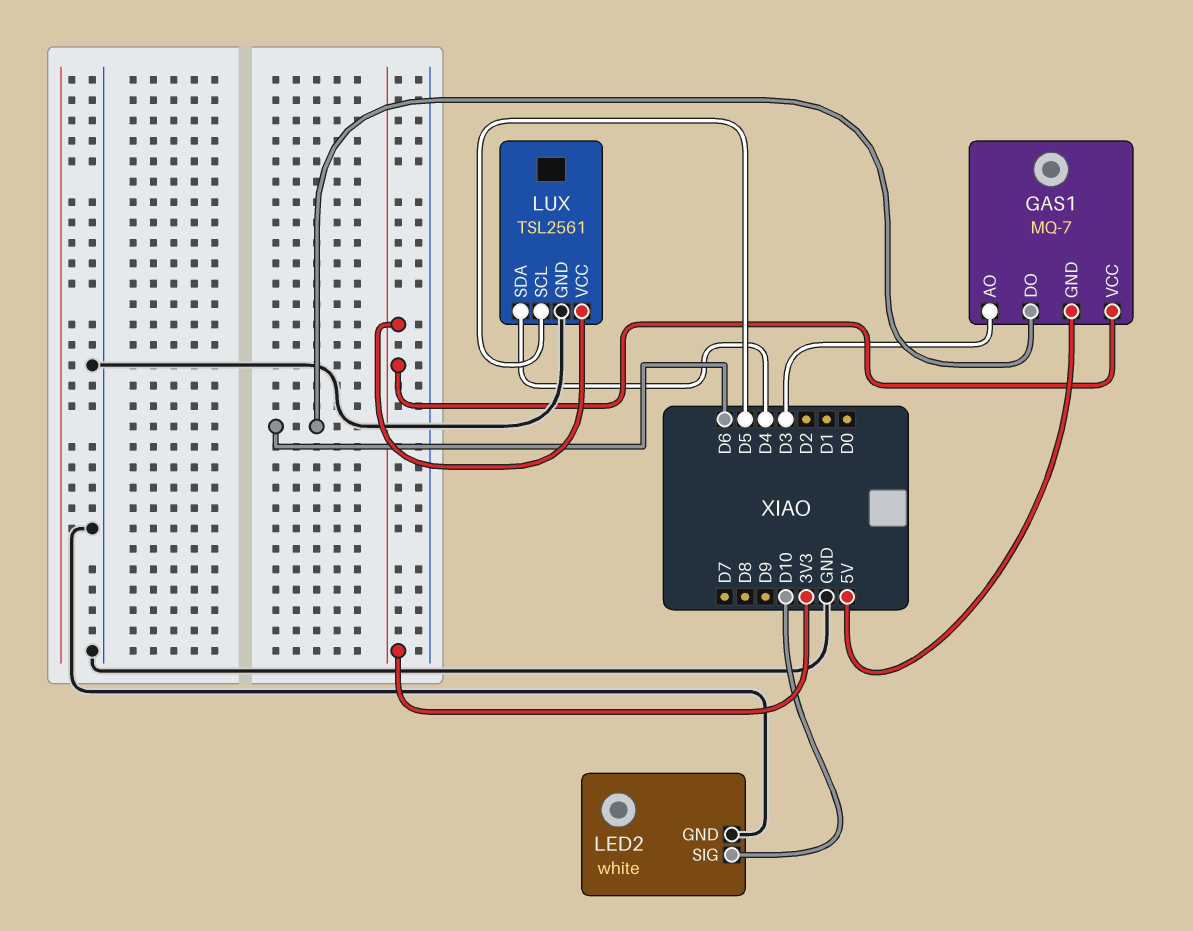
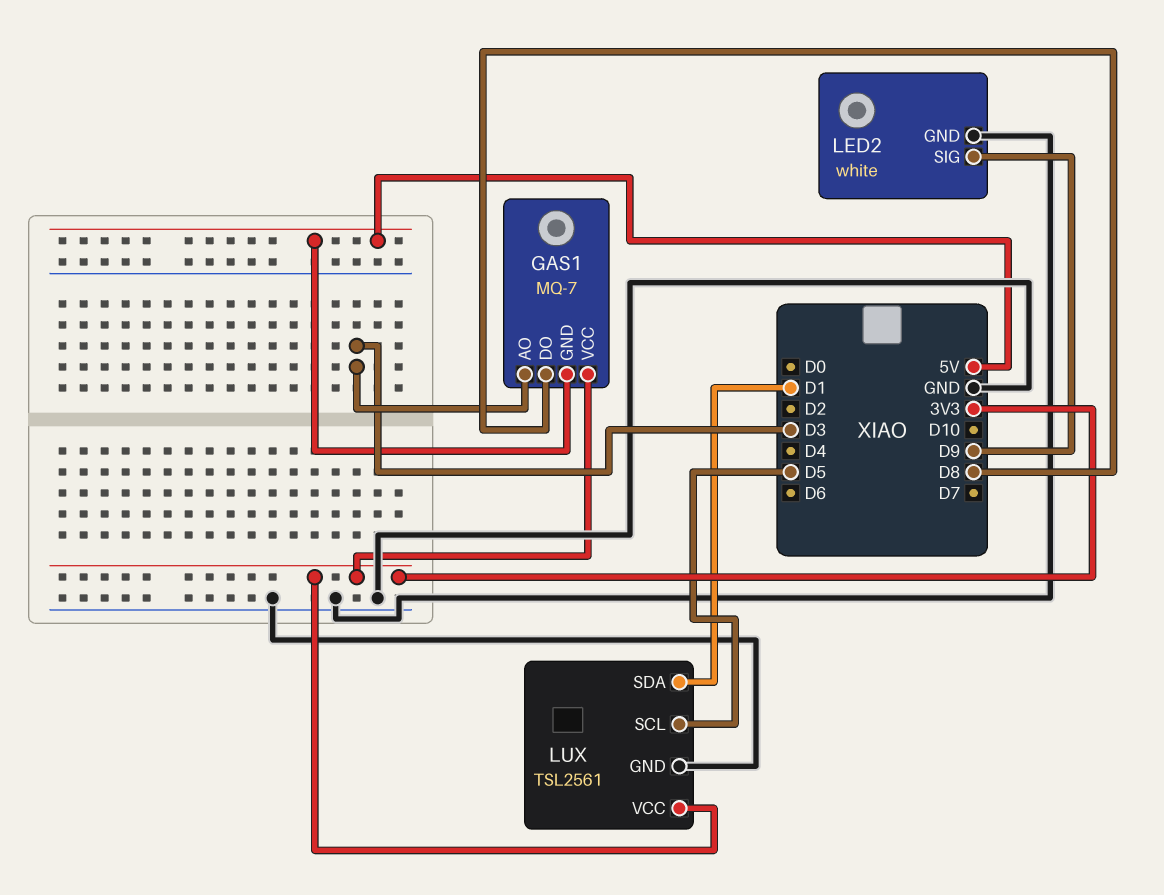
GAS1 pin DO: D6 -> D8
LED2 pin SIG: D10 -> D9
LUX pin SDA: D4 -> D1

